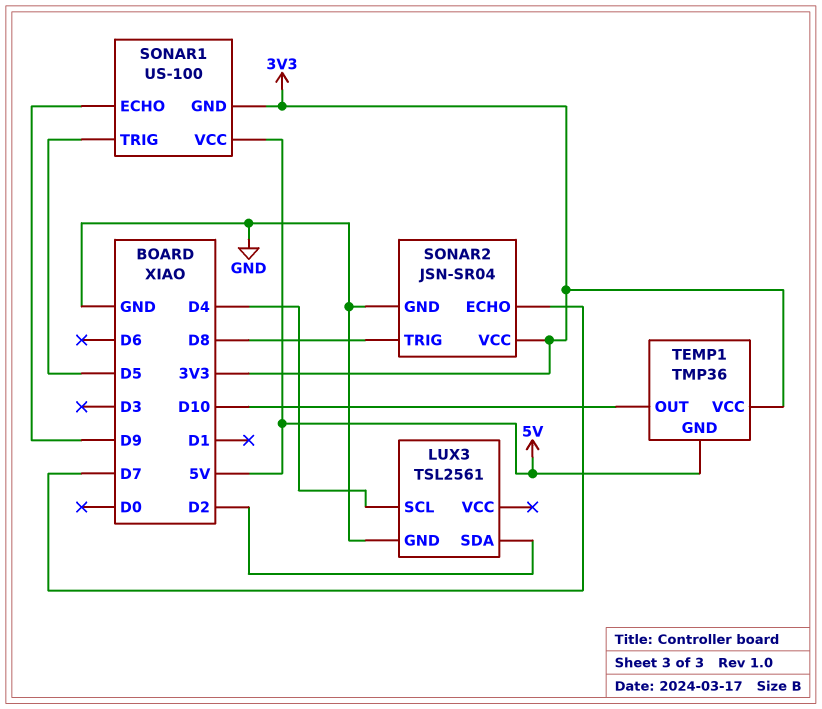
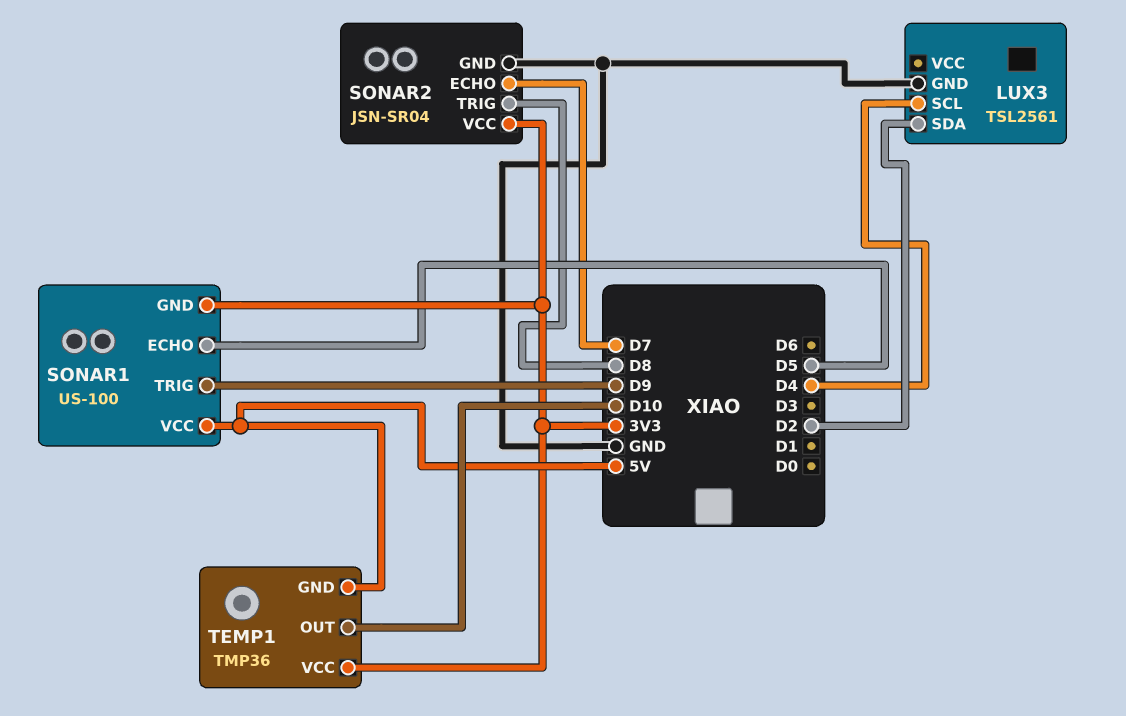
SONAR1 pin ECHO: D9 -> D5
SONAR1 pin TRIG: D5 -> D9

